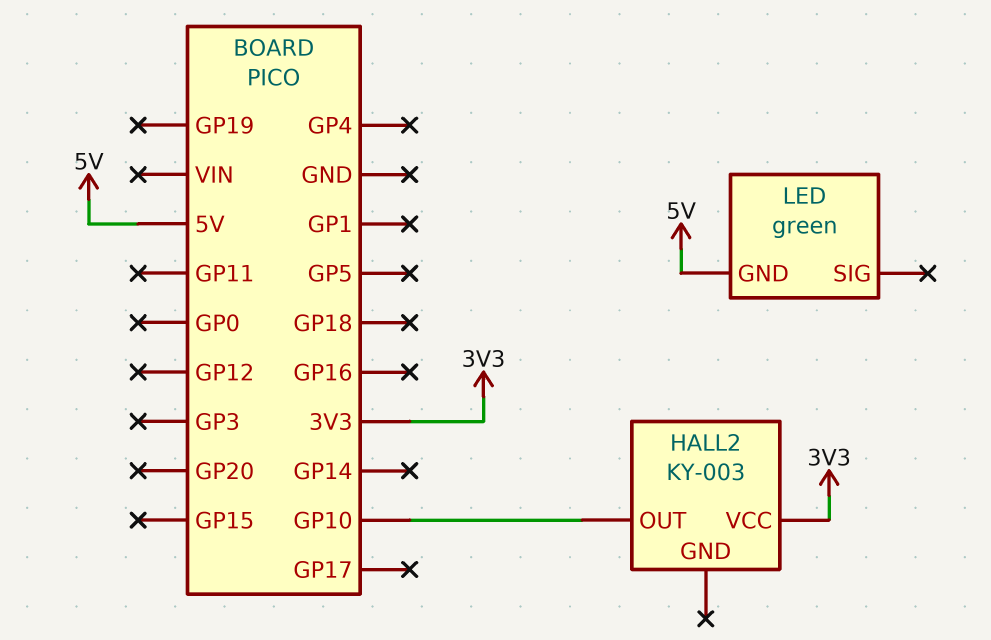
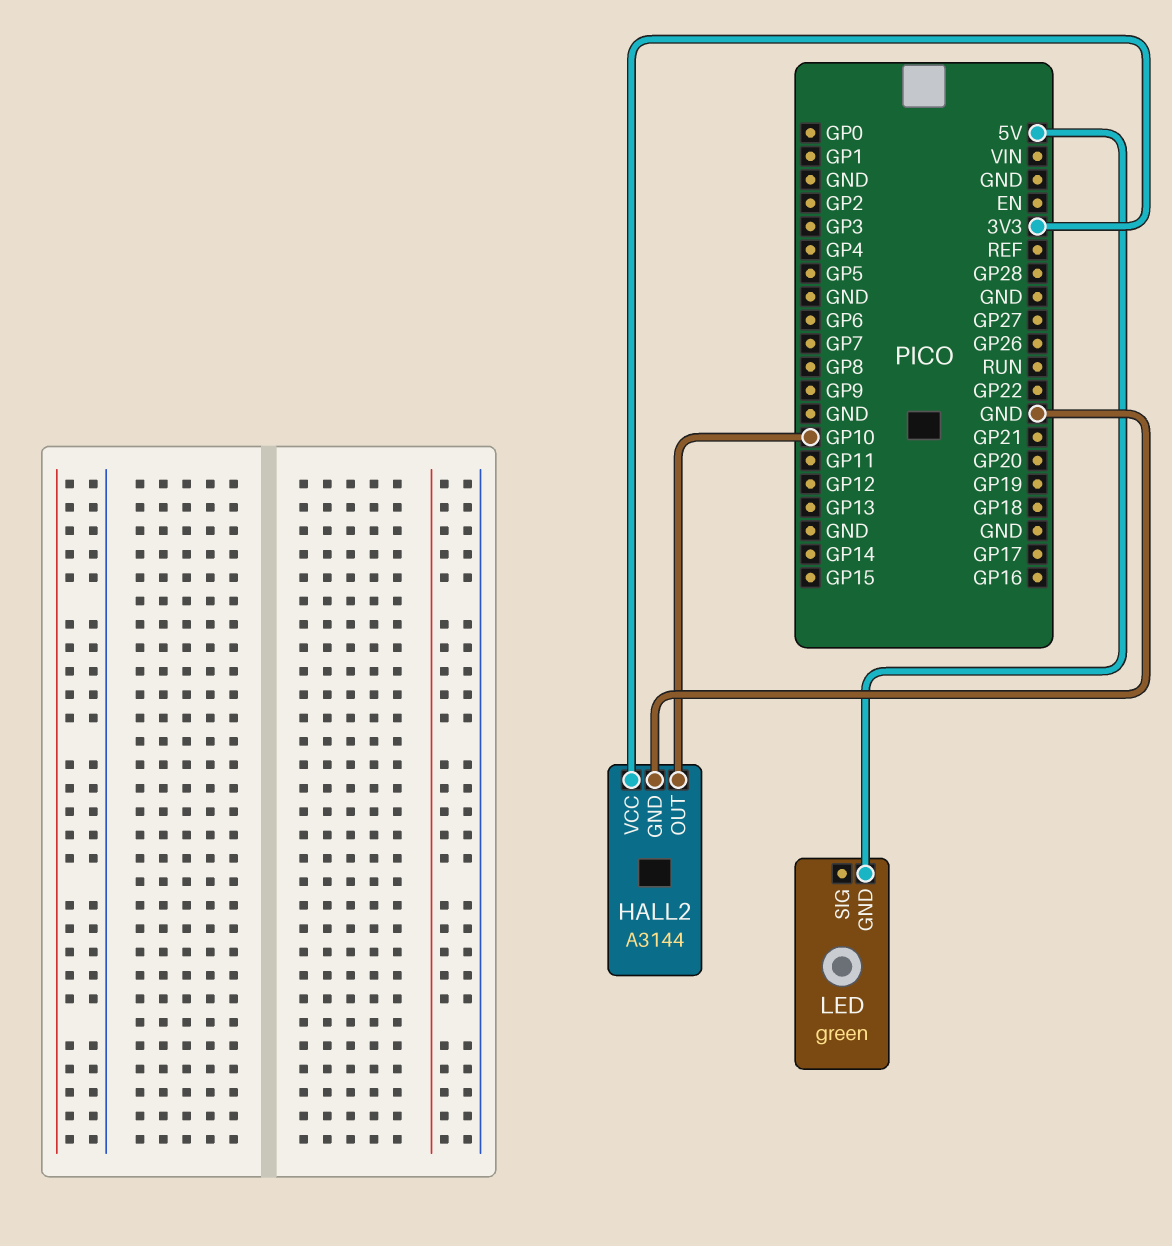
HALL2: KY-003 -> A3144
HALL2 pin GND: none -> GND

